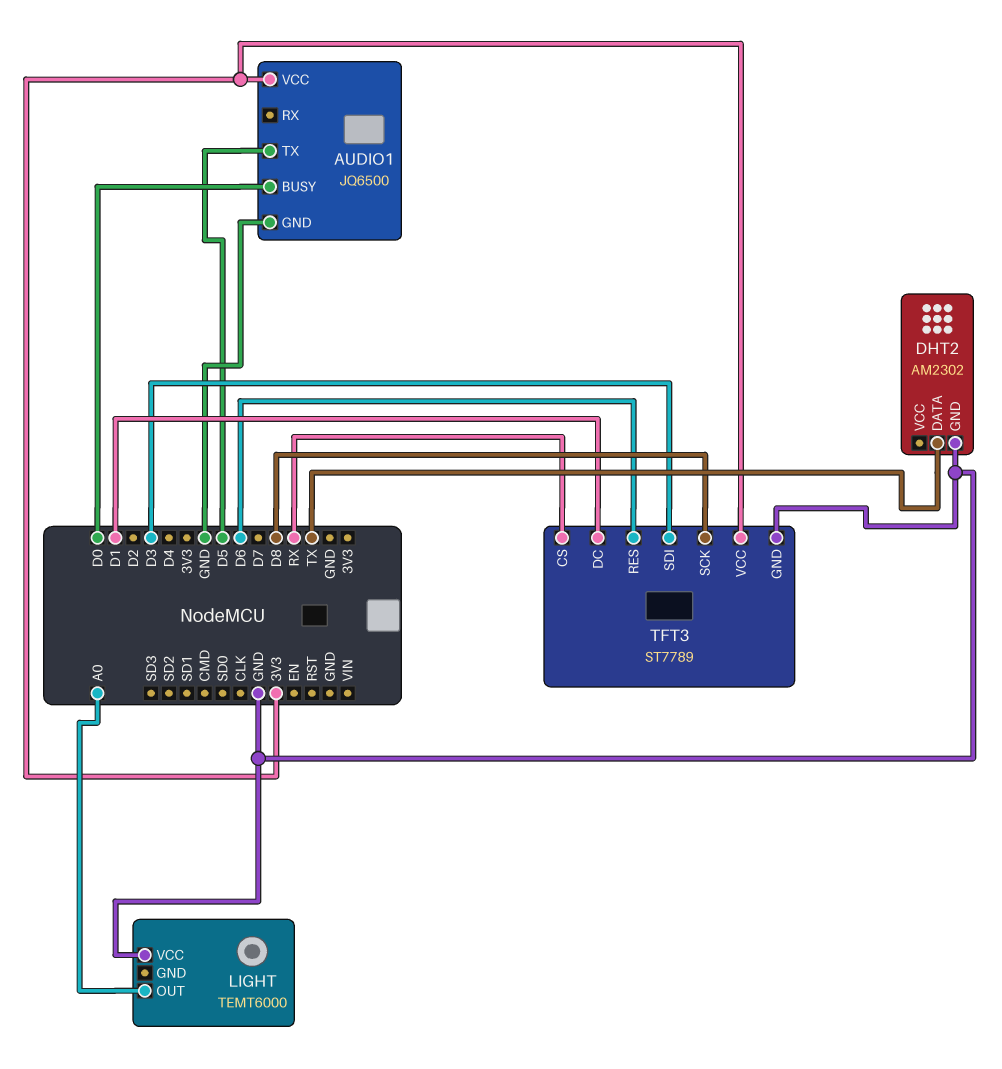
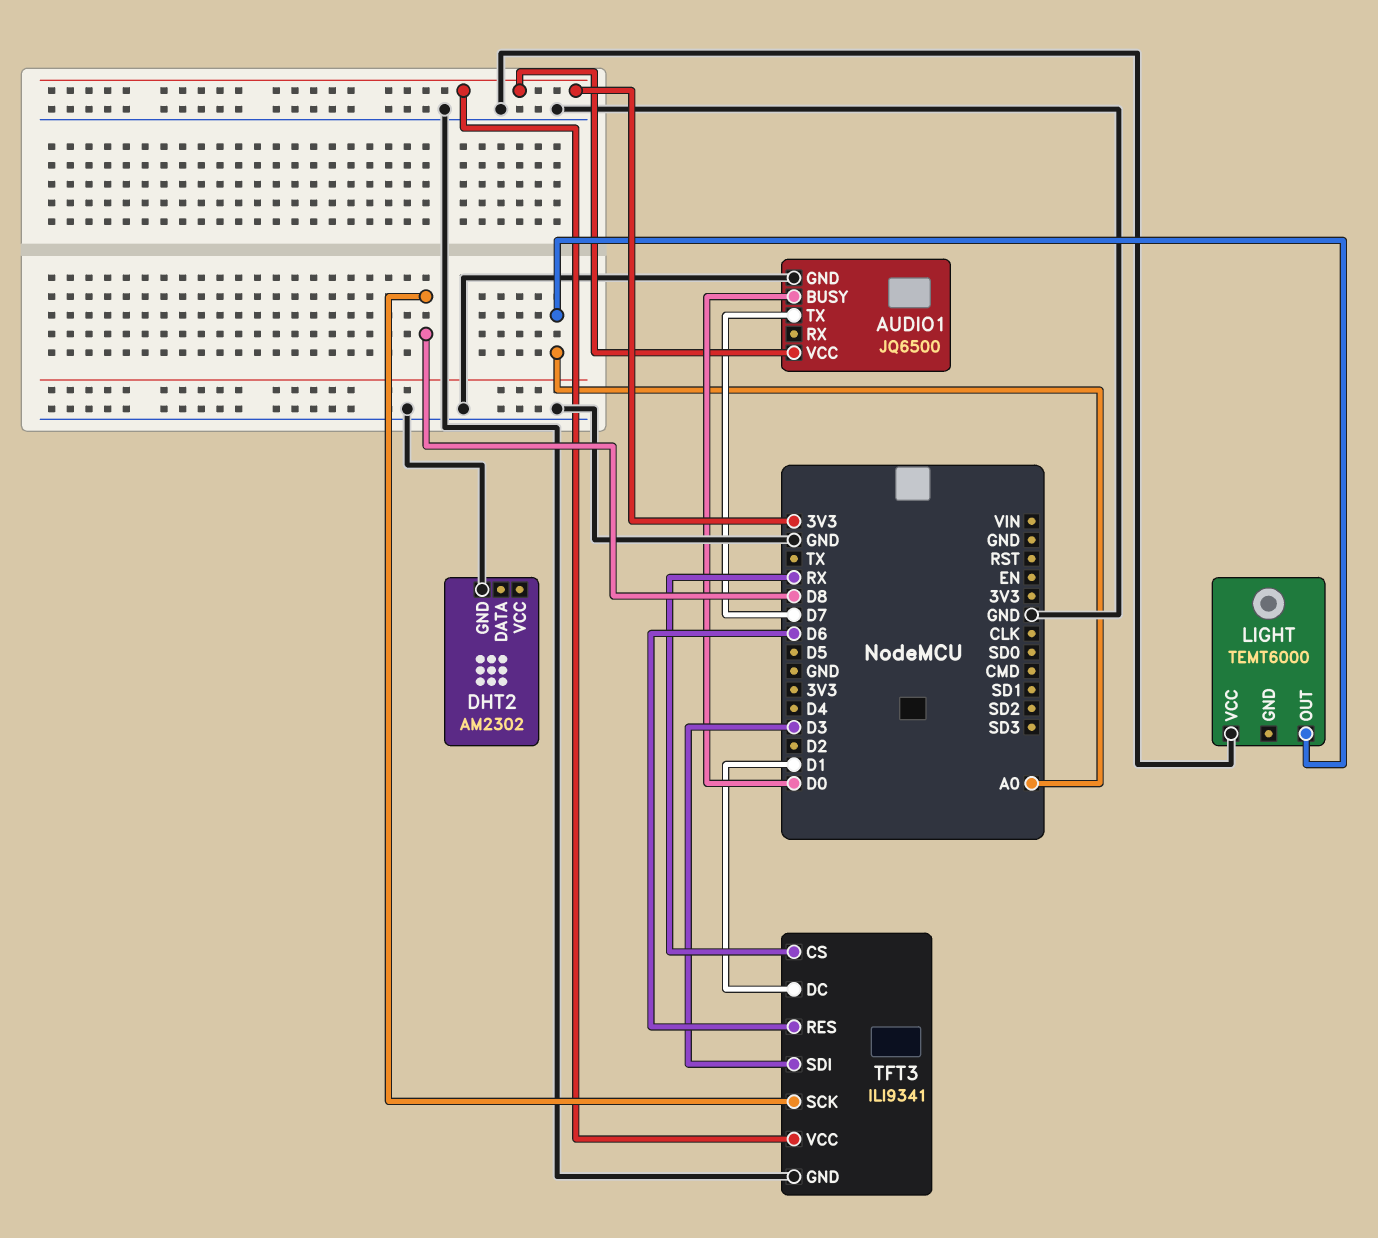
AUDIO1 pin TX: D5 -> D7
DHT2 pin DATA: TX -> none
TFT3: ST7789 -> ILI9341

